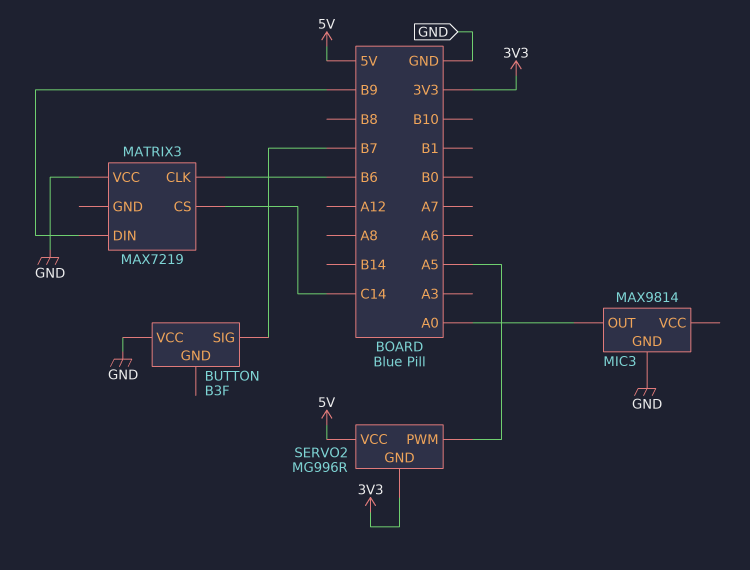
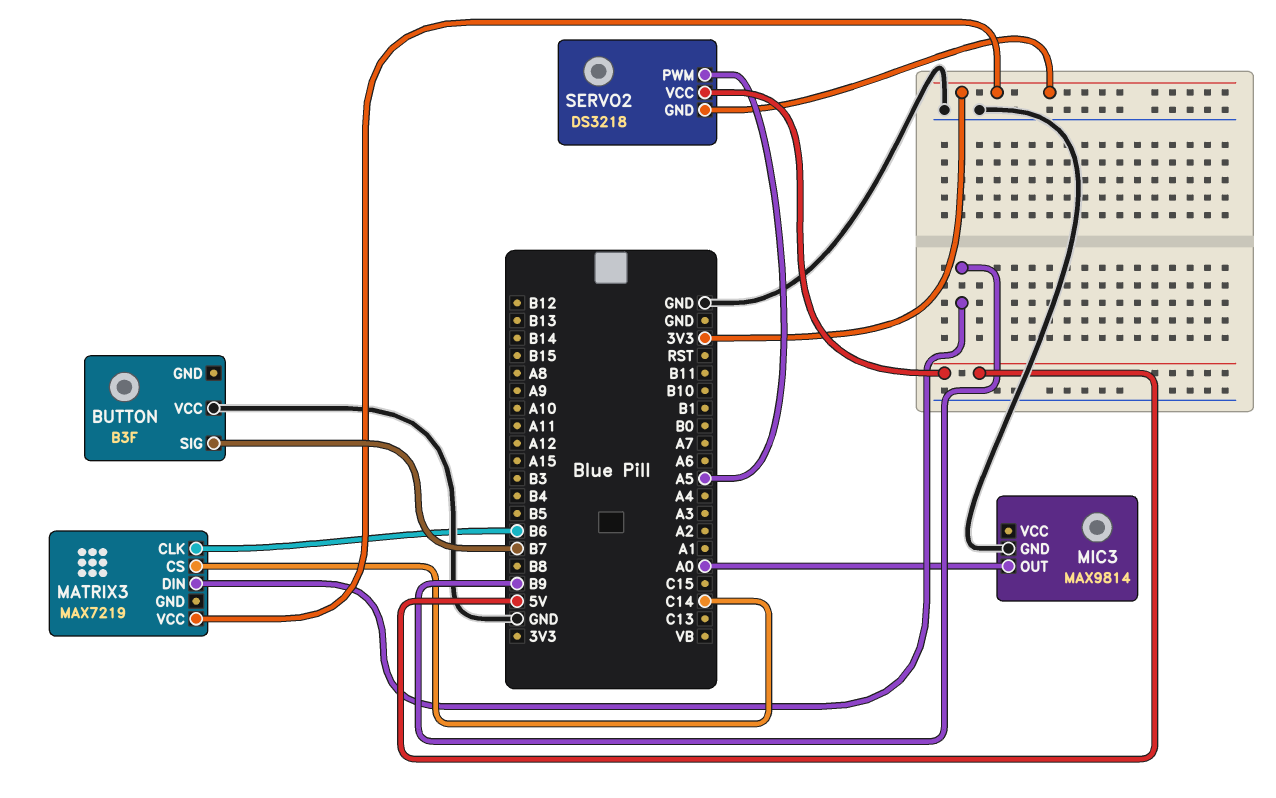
MATRIX3 pin VCC: GND -> 3V3
SERVO2: MG996R -> DS3218

